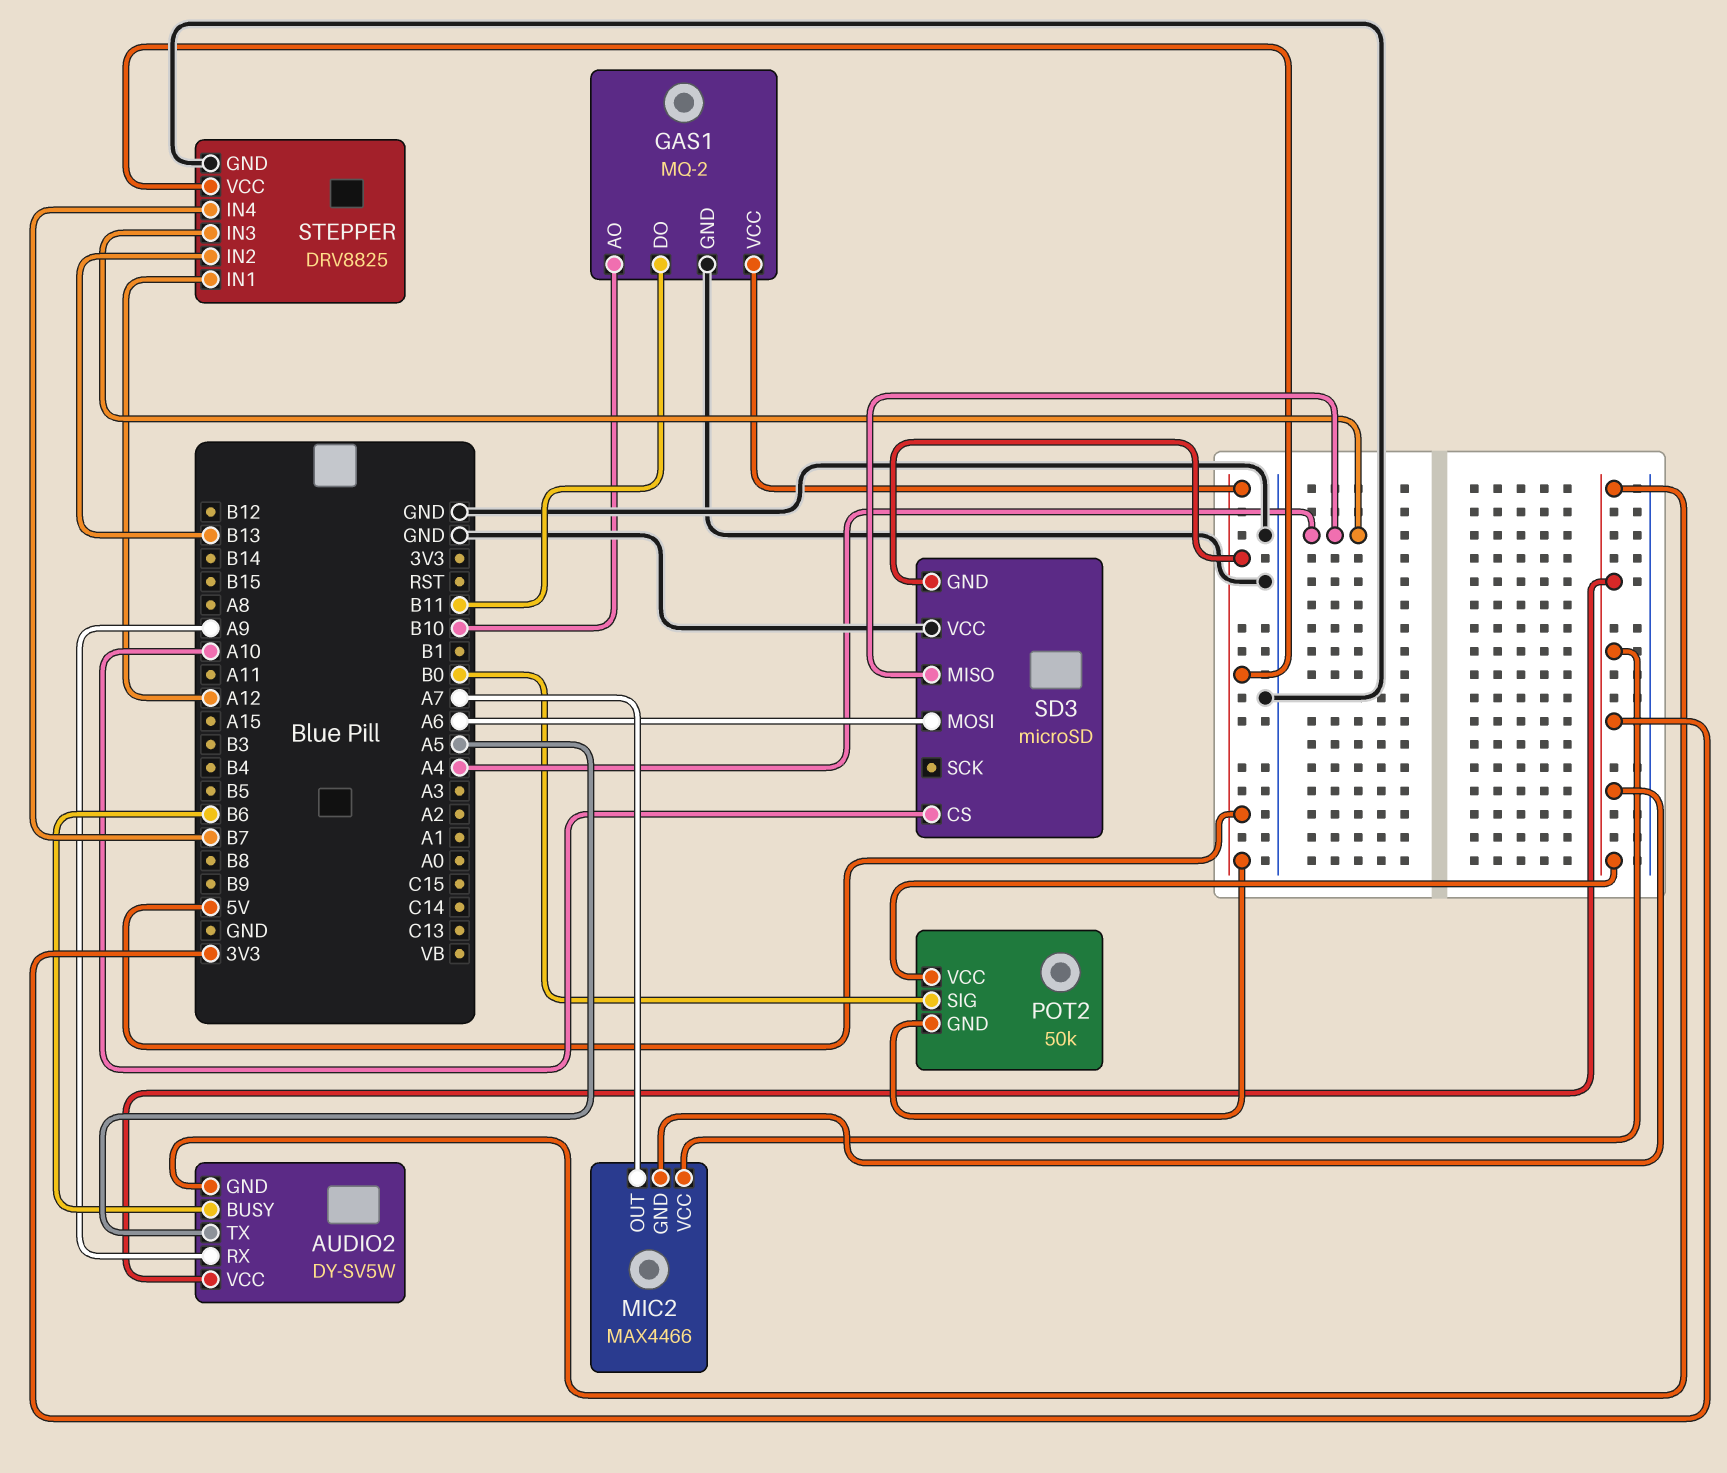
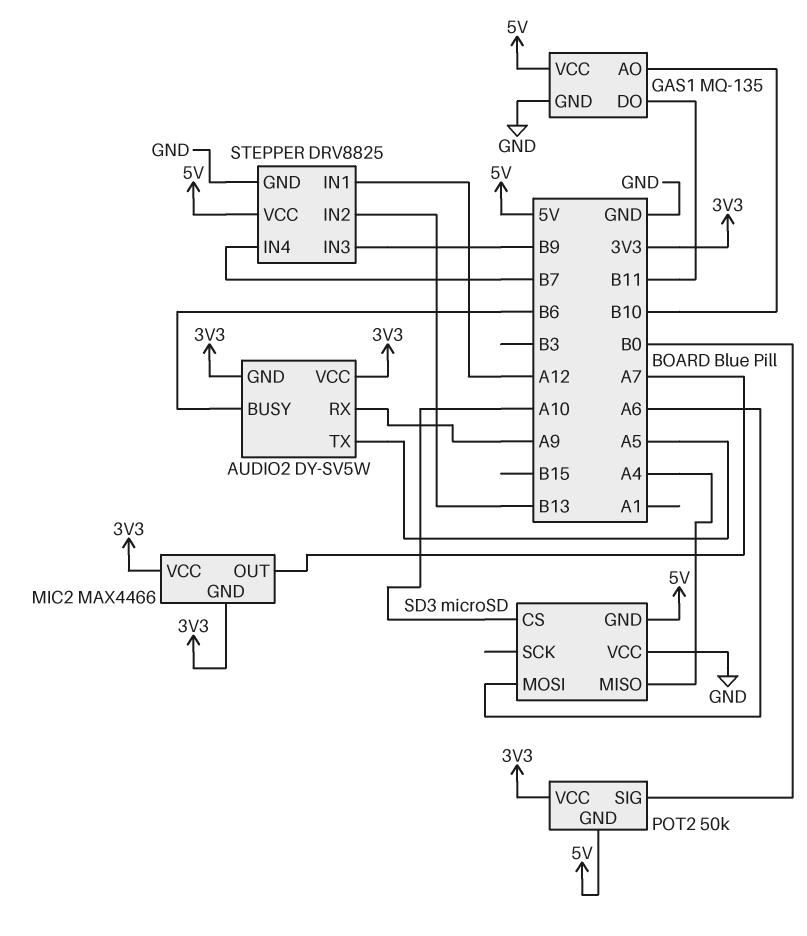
GAS1: MQ-2 -> MQ-135
STEPPER pin IN3: A4 -> B9

